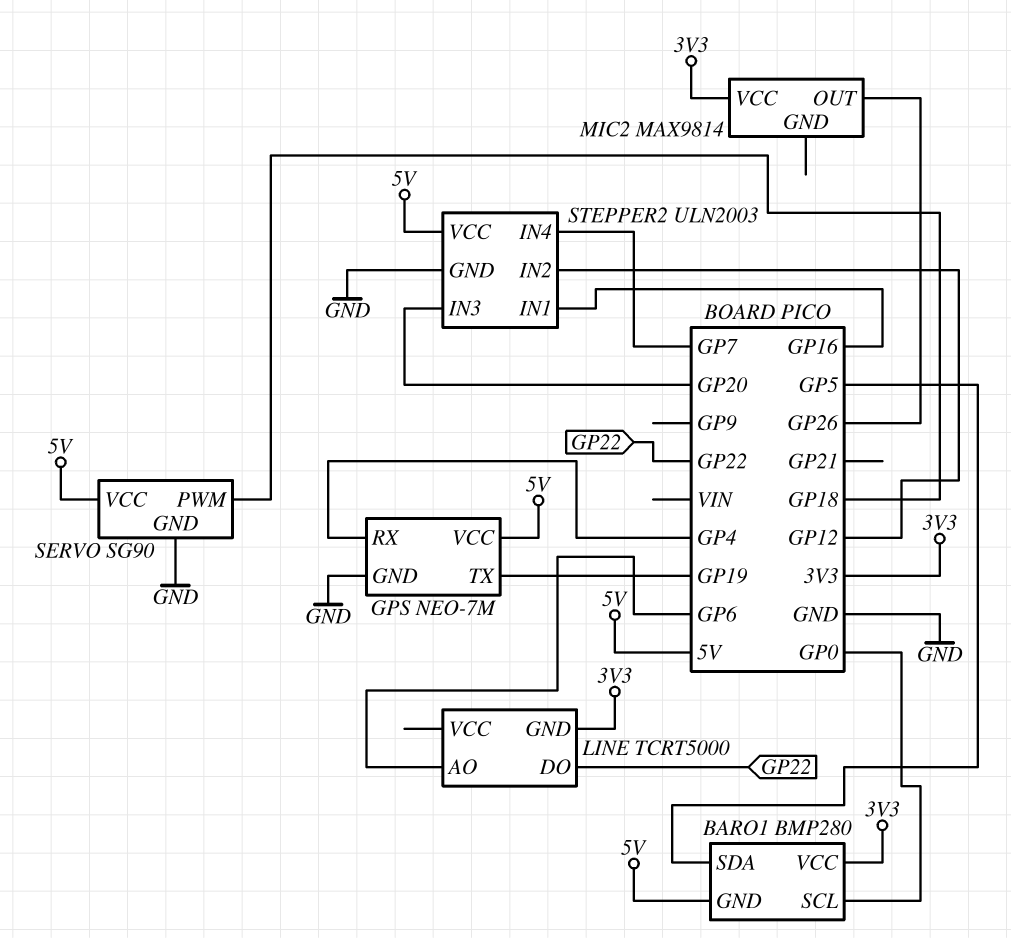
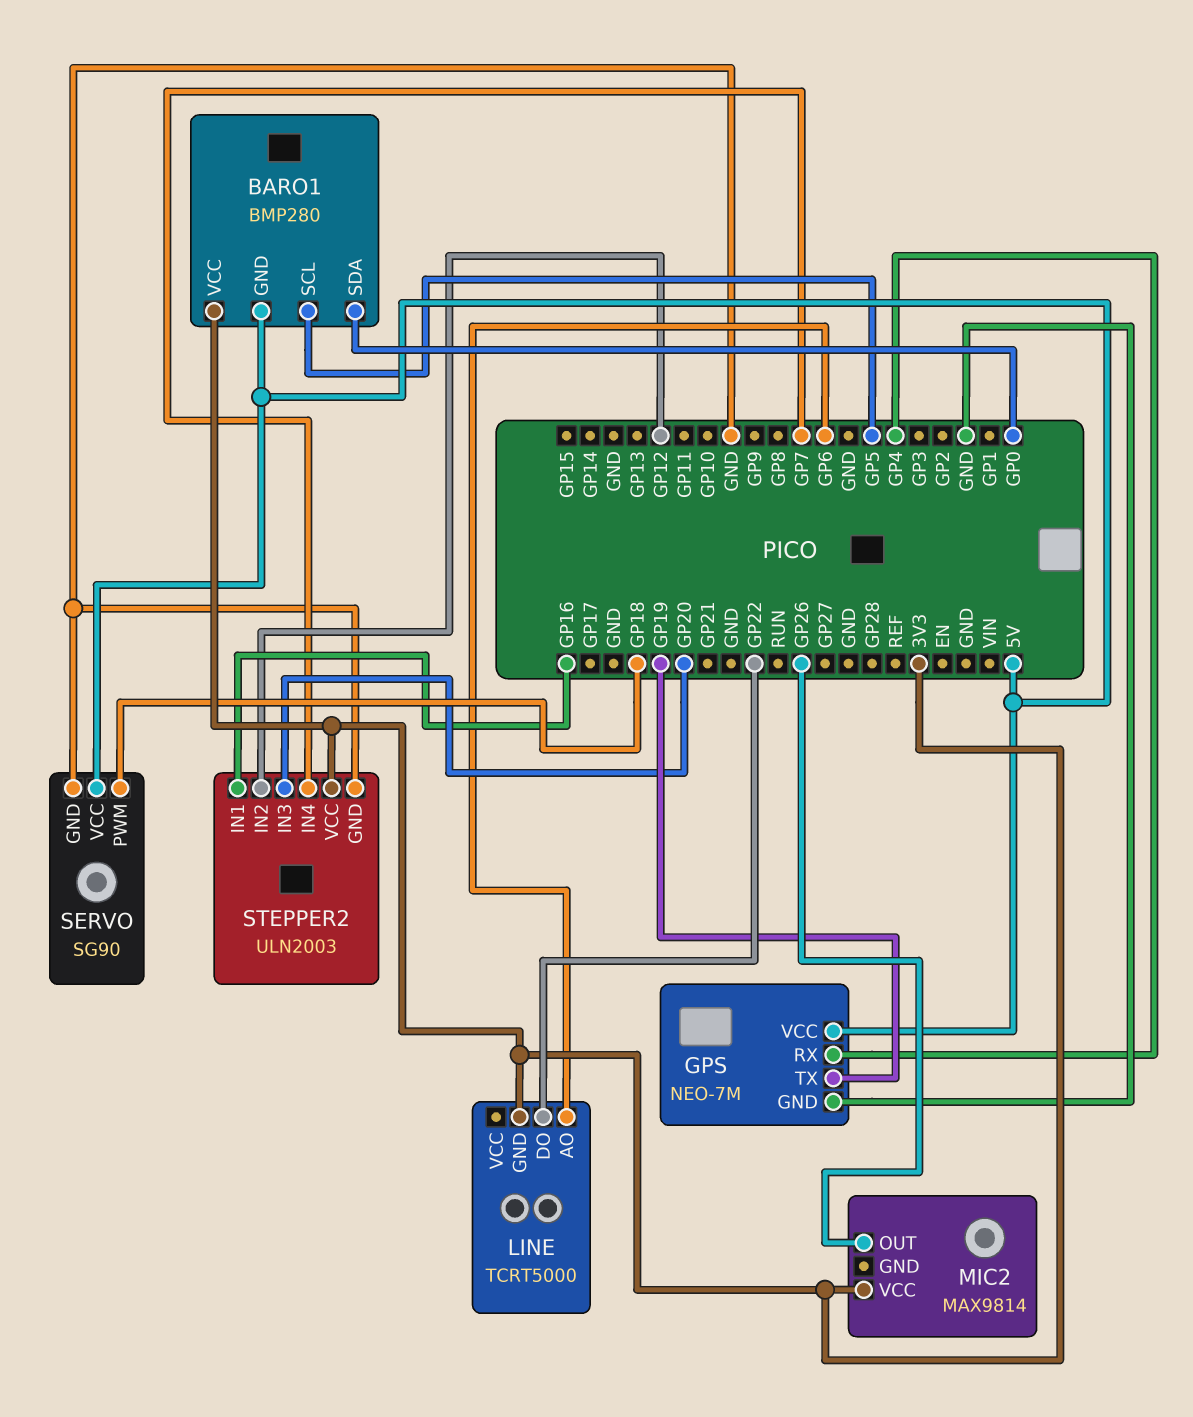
BARO1 pin SCL: GP0 -> GP5
BARO1 pin SDA: GP5 -> GP0
STEPPER2 pin VCC: 5V -> 3V3

